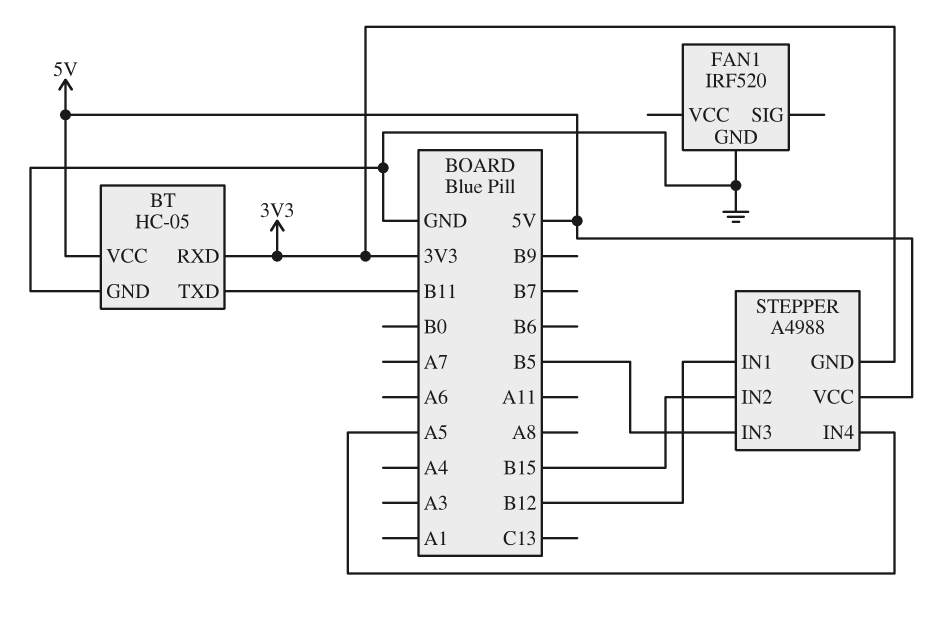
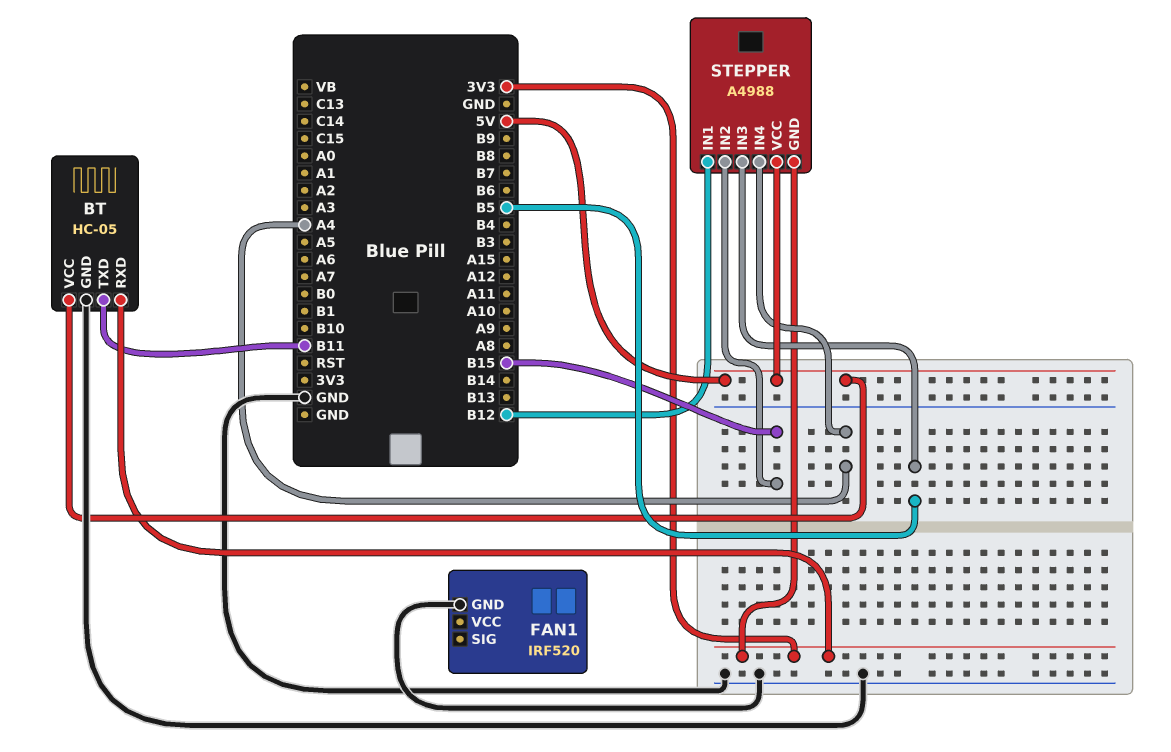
STEPPER pin IN4: A5 -> A4

